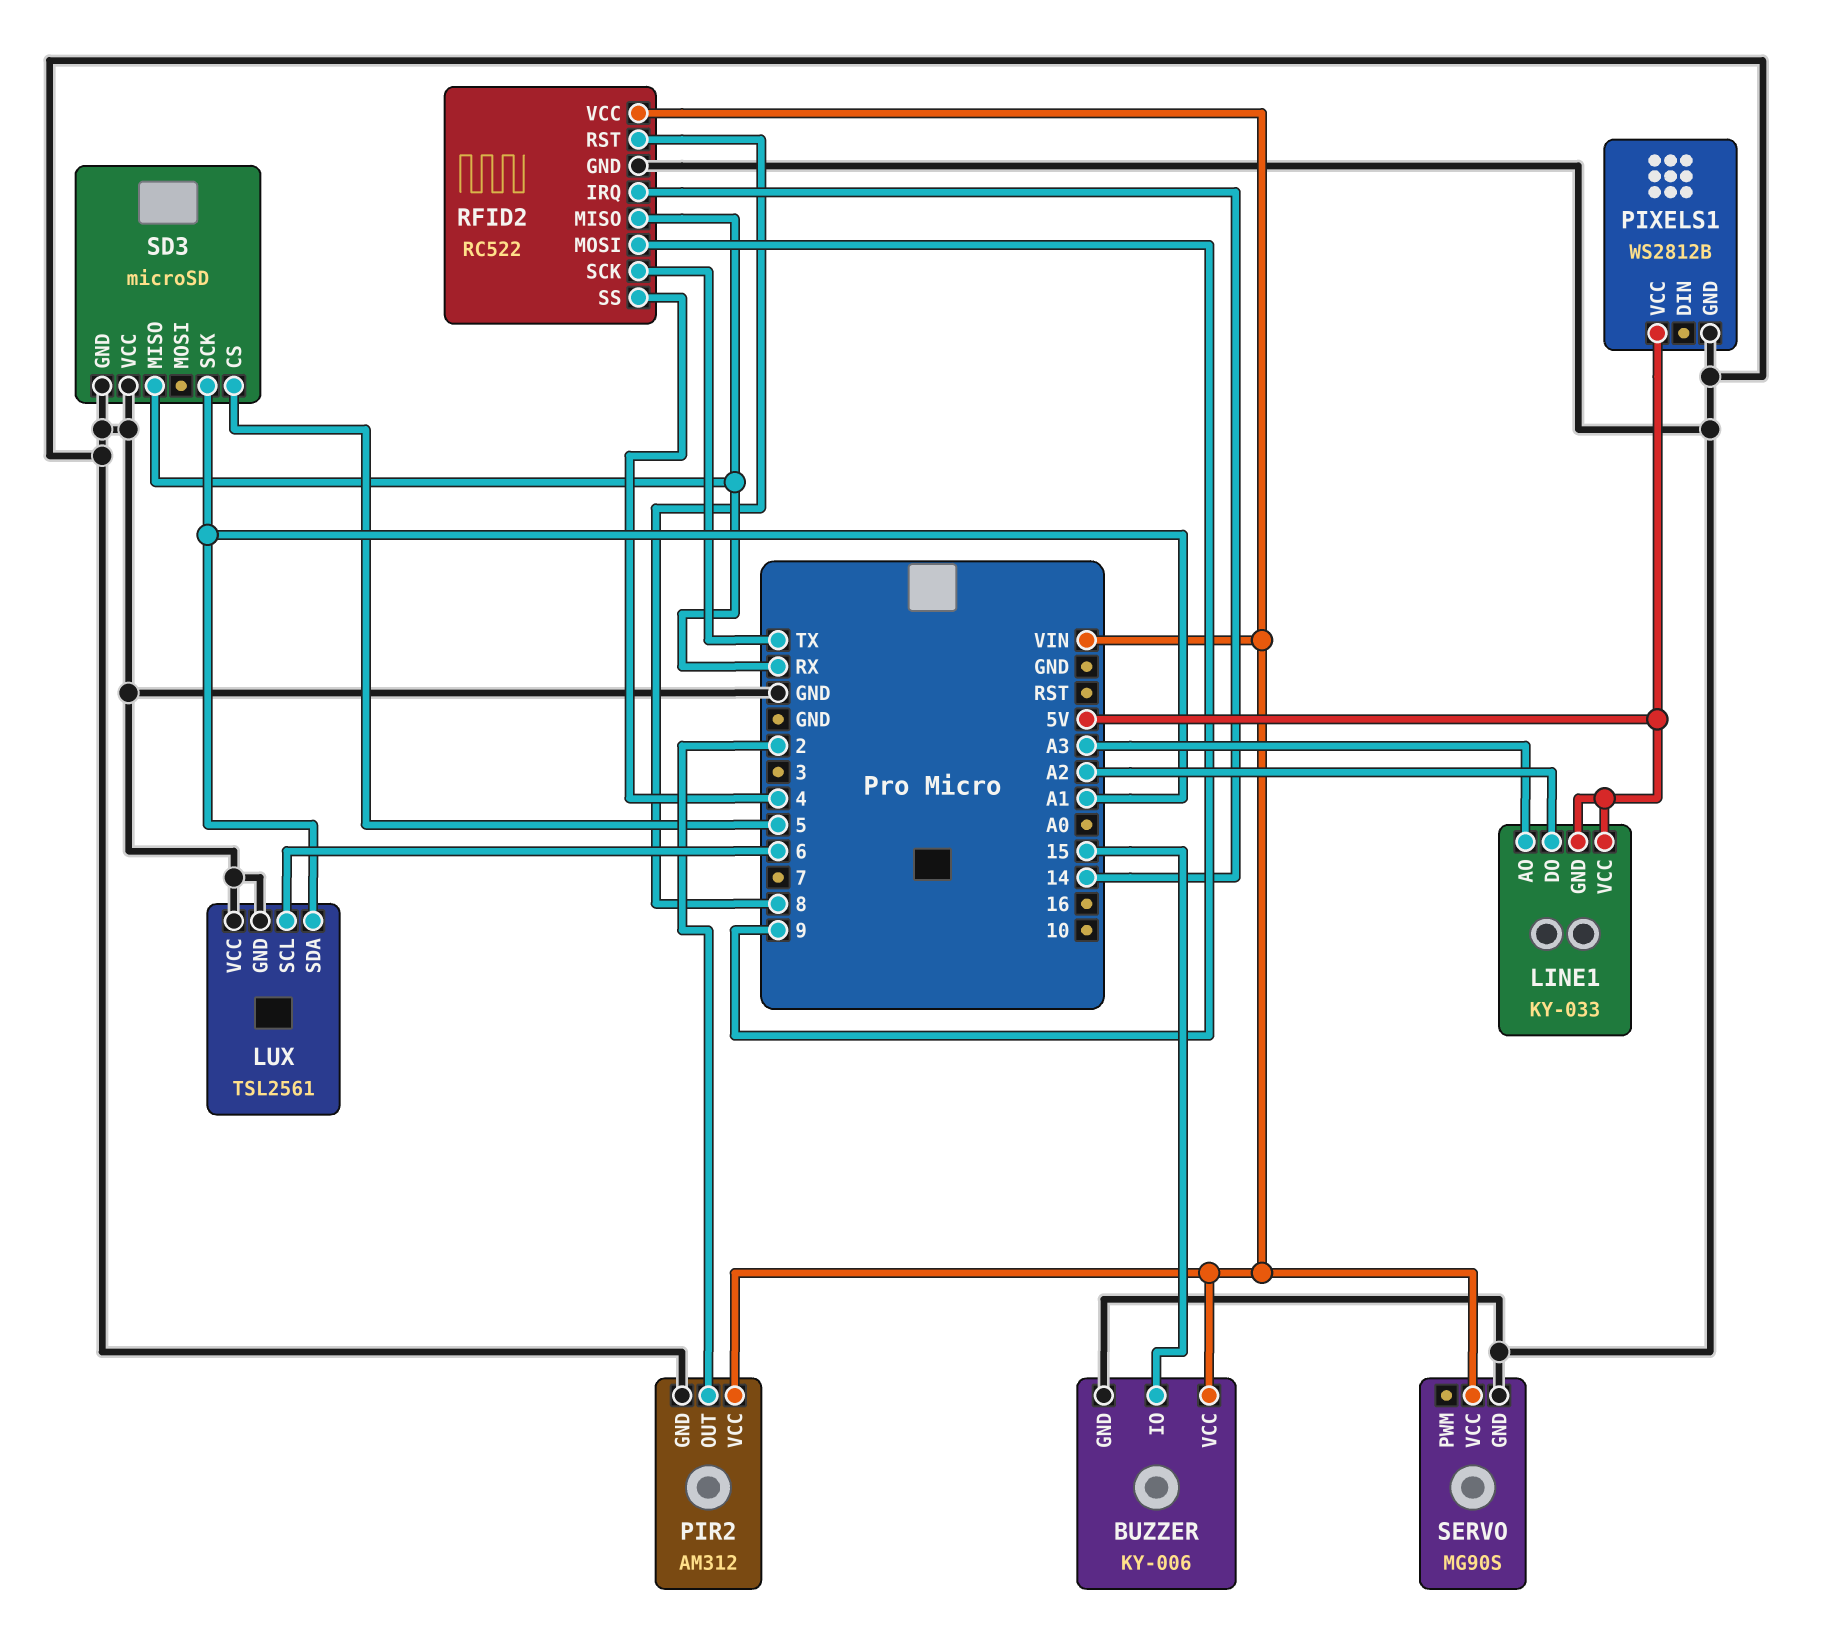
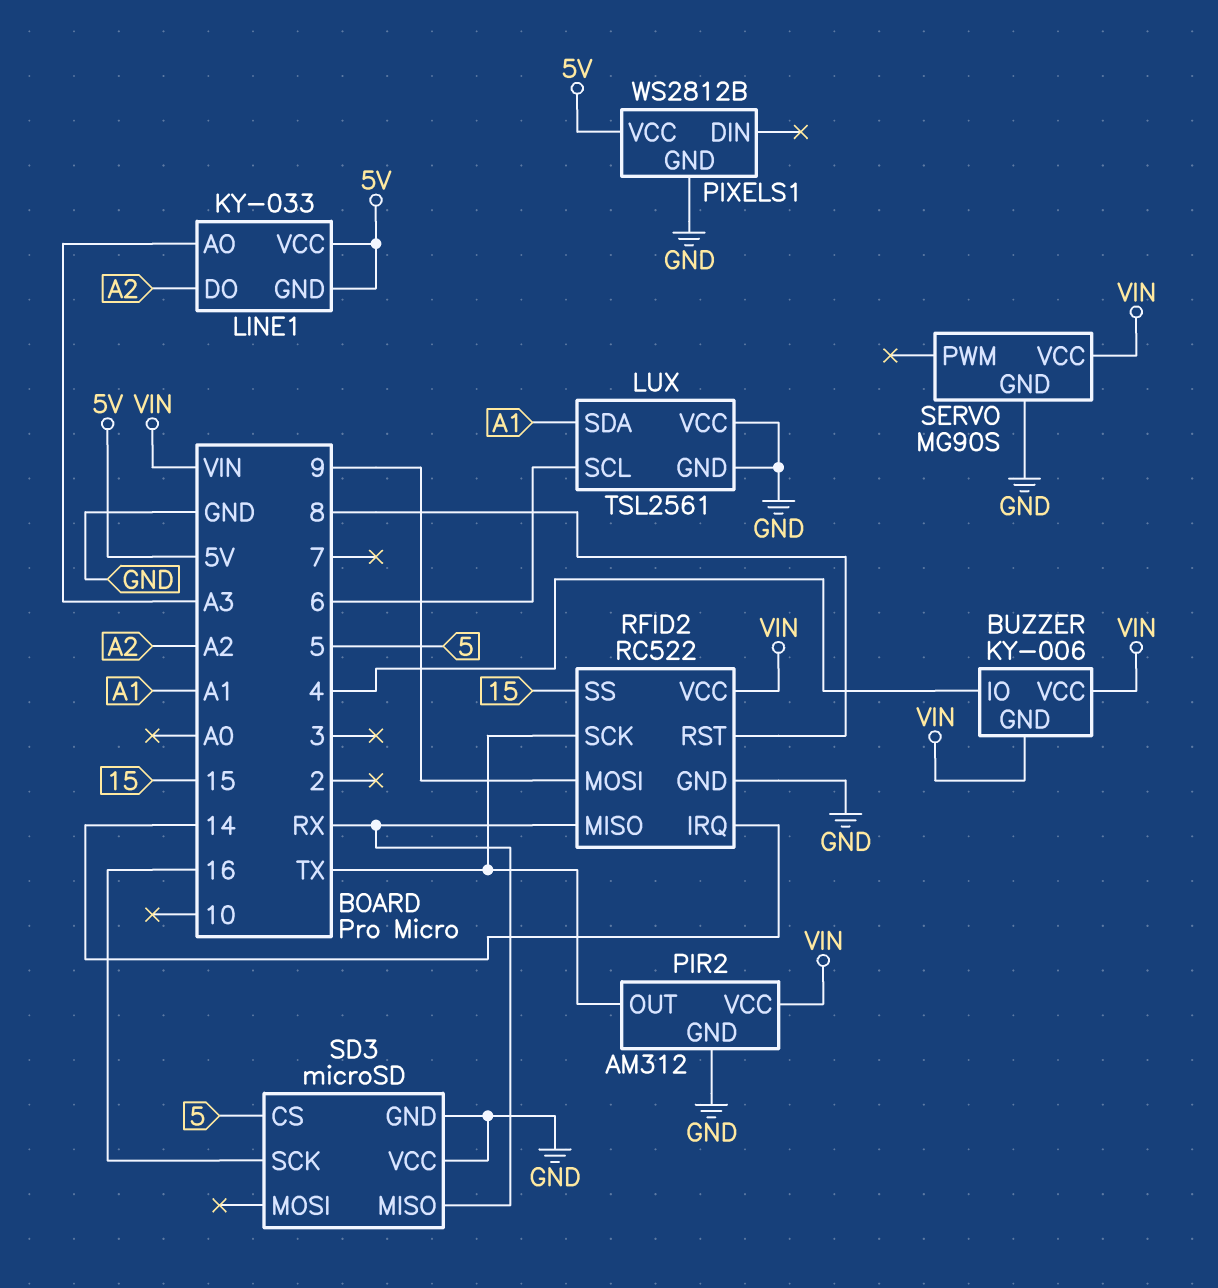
BUZZER pin GND: GND -> VIN
BUZZER pin IO: 15 -> 4
PIR2 pin OUT: 2 -> TX
RFID2 pin SS: 4 -> 15
SD3 pin SCK: A1 -> 16

